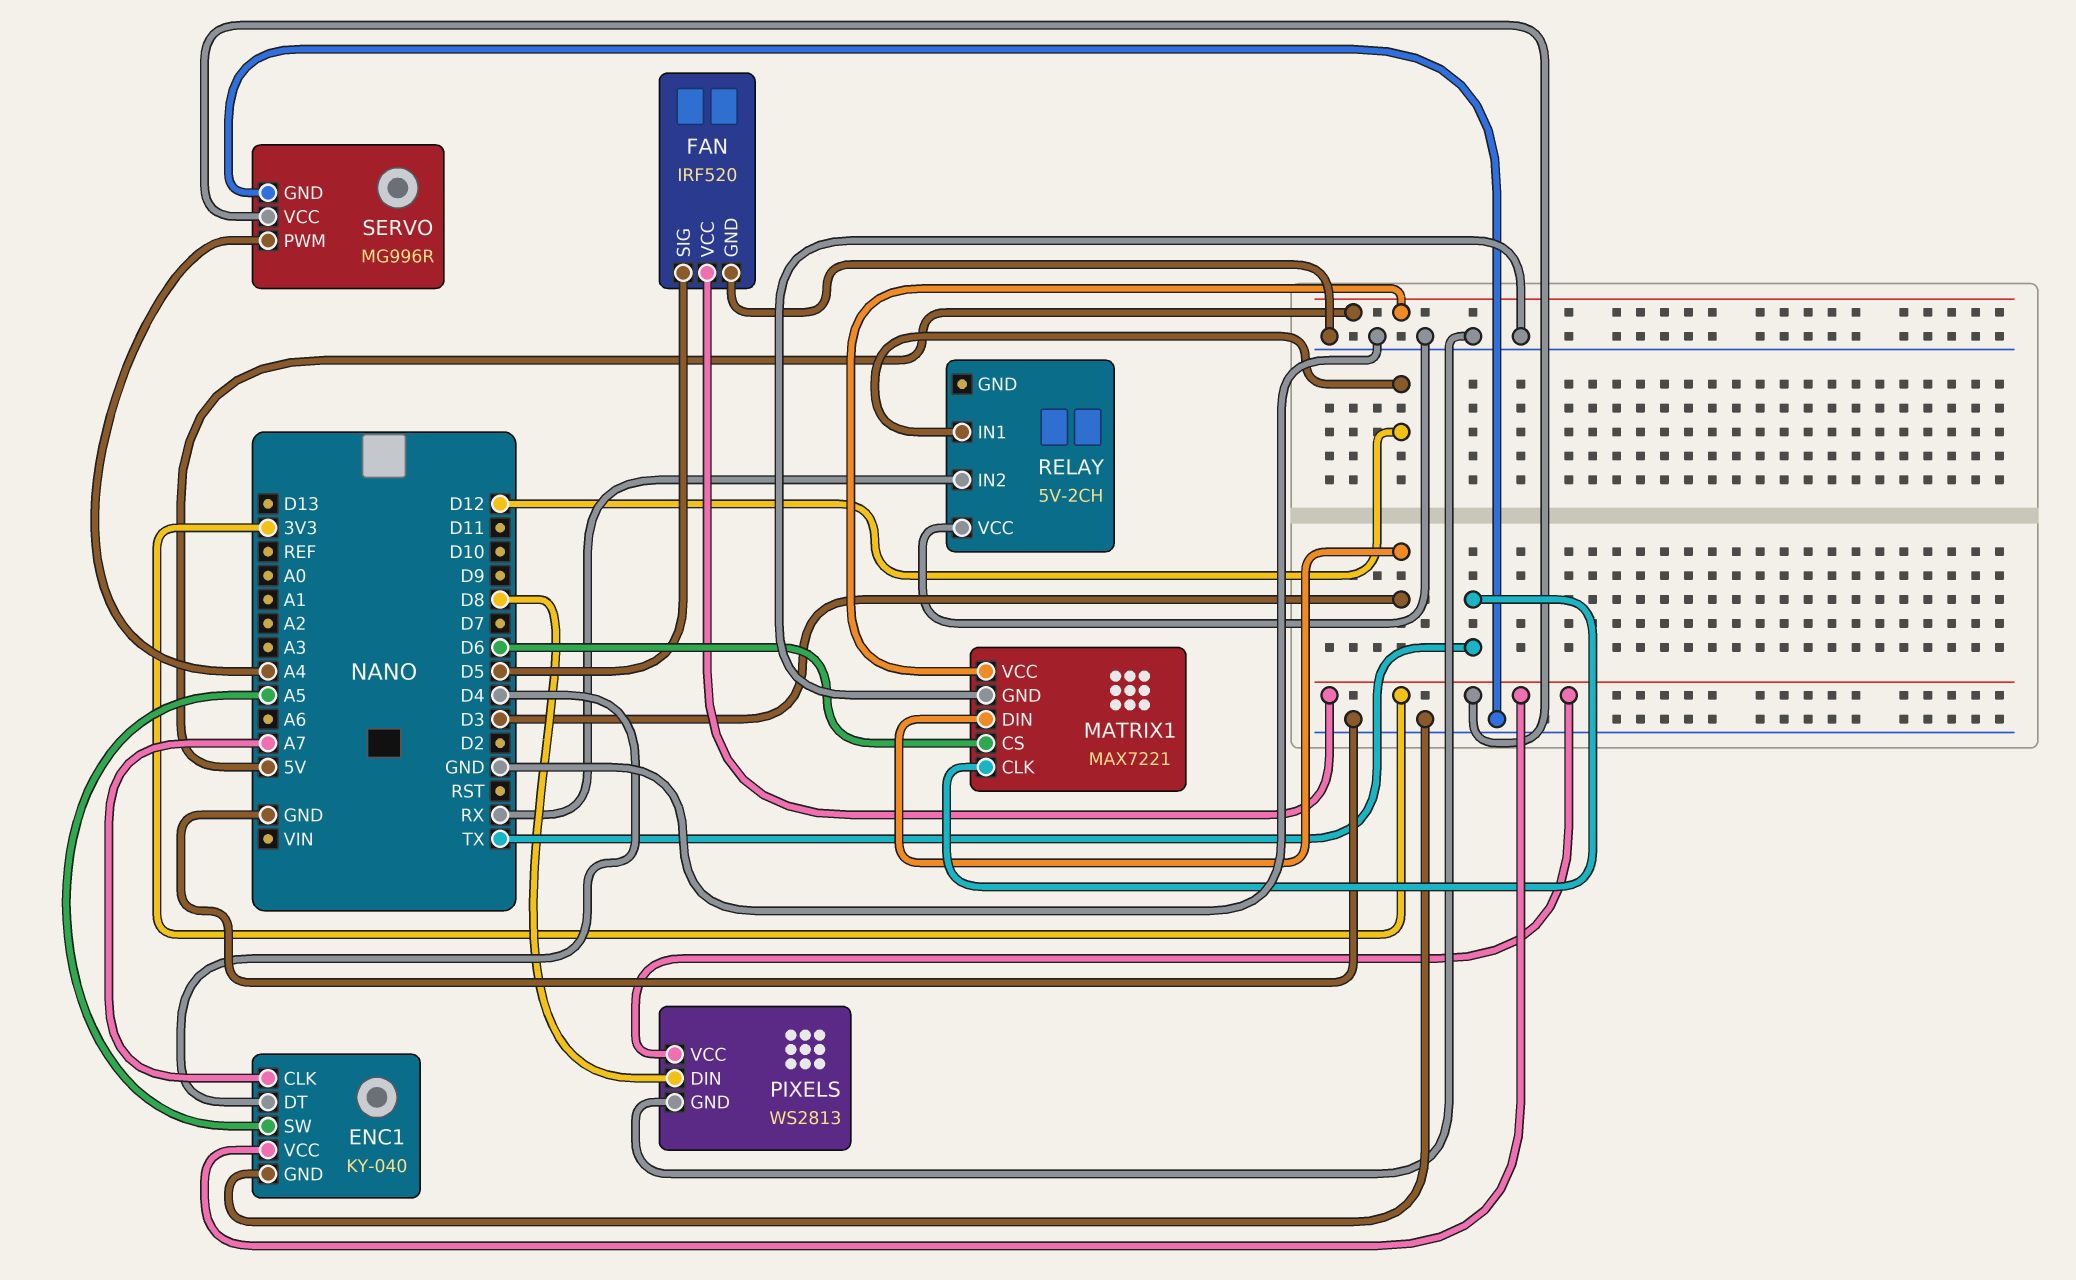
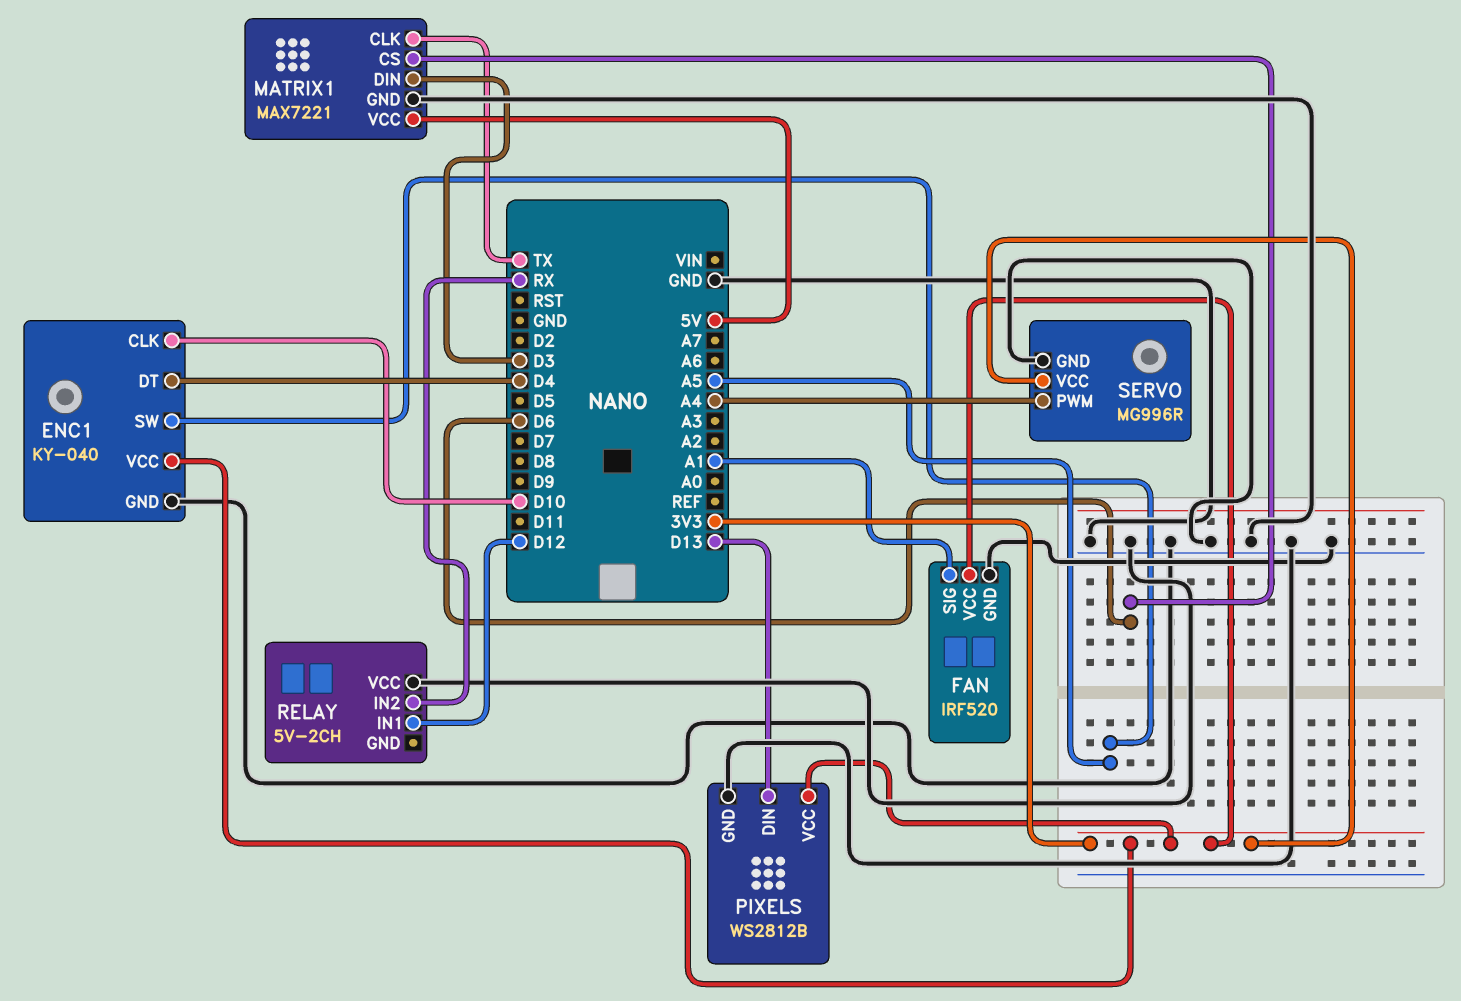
ENC1 pin CLK: A7 -> D10
FAN pin SIG: D5 -> A1
PIXELS: WS2813 -> WS2812B
PIXELS pin DIN: D8 -> D13

